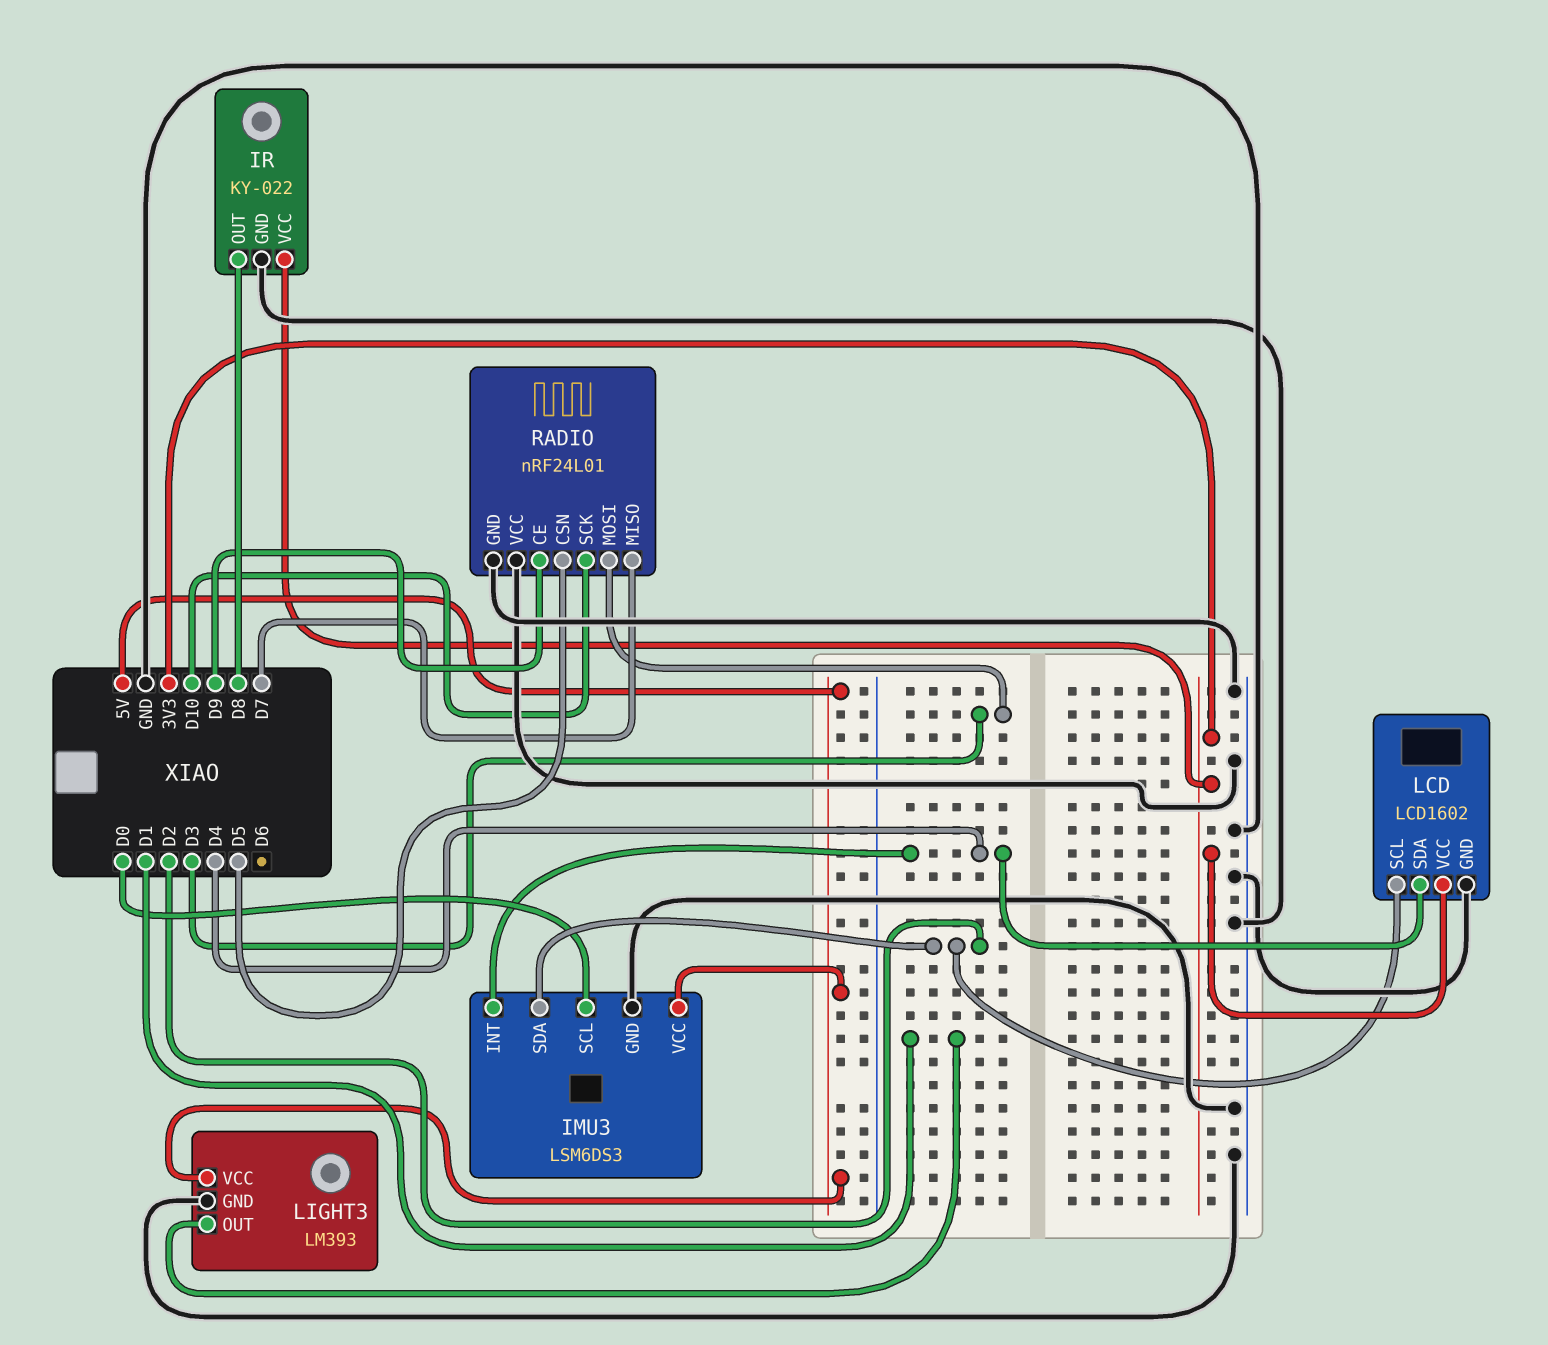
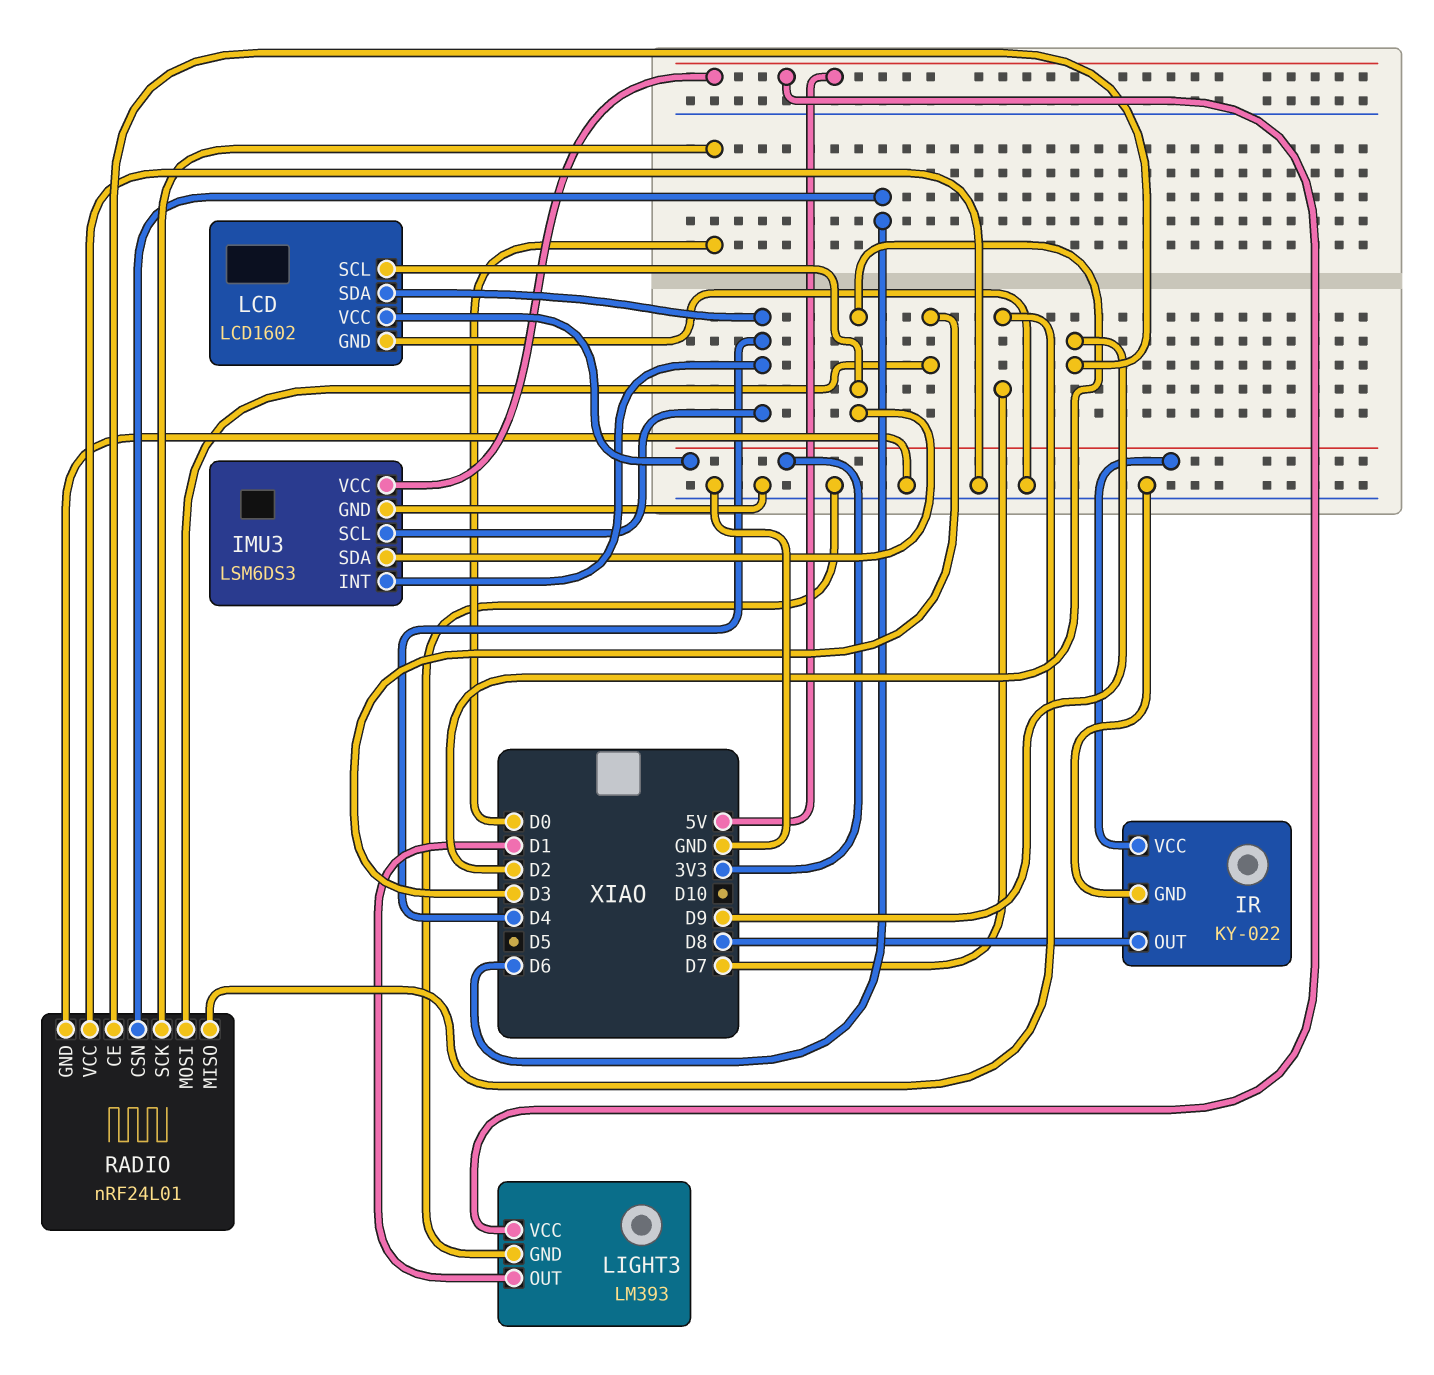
IMU3 pin SCL: D0 -> D4
RADIO pin CSN: D5 -> D6
RADIO pin SCK: D10 -> D0

